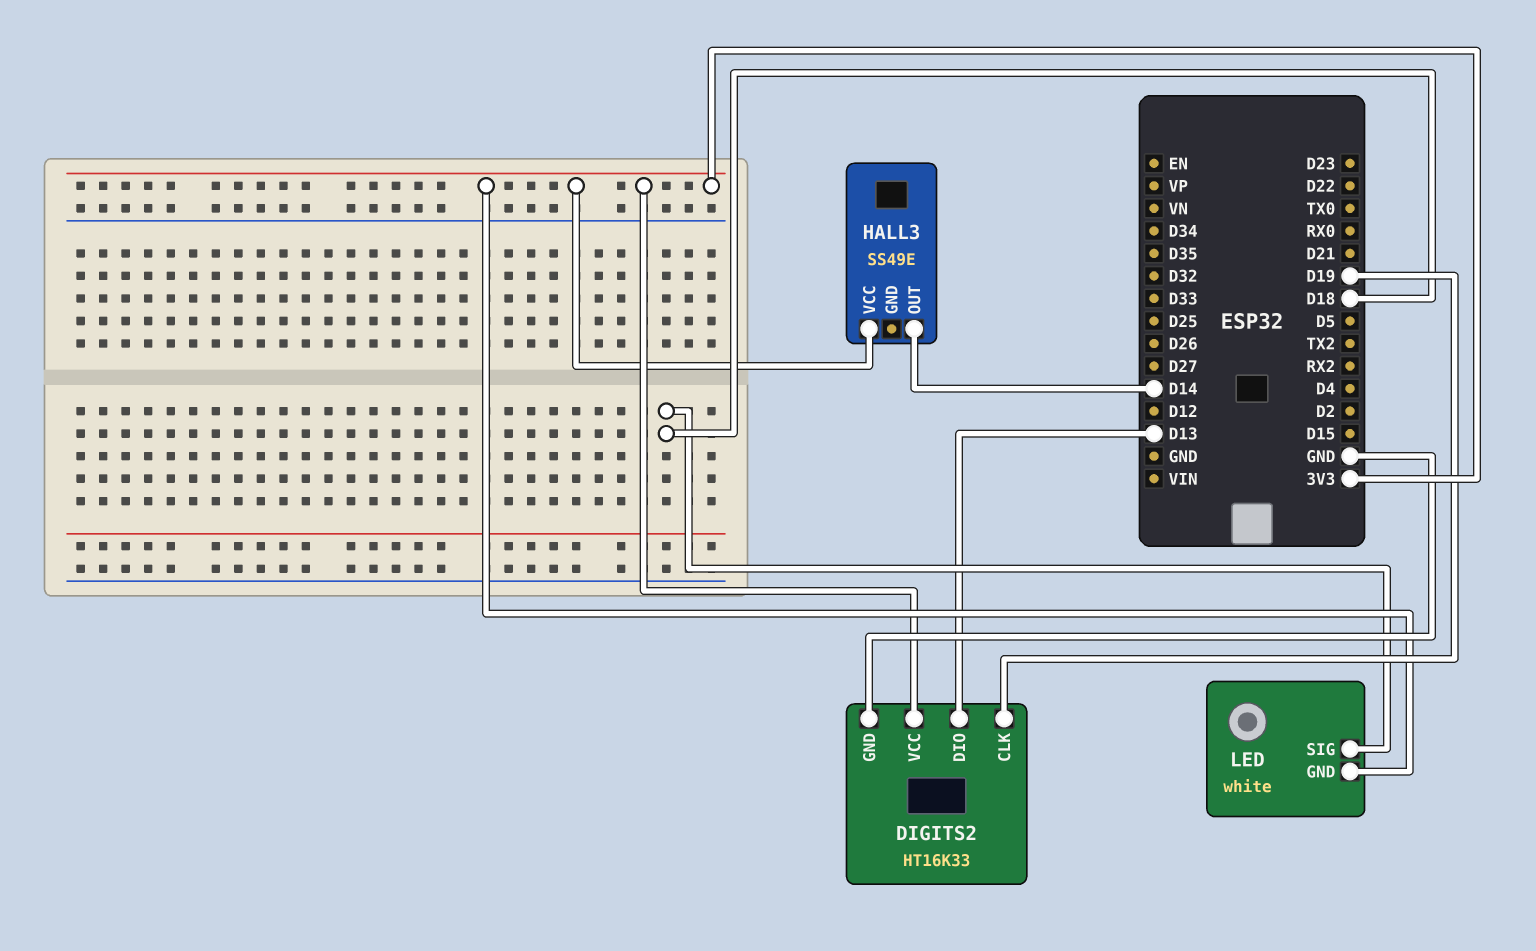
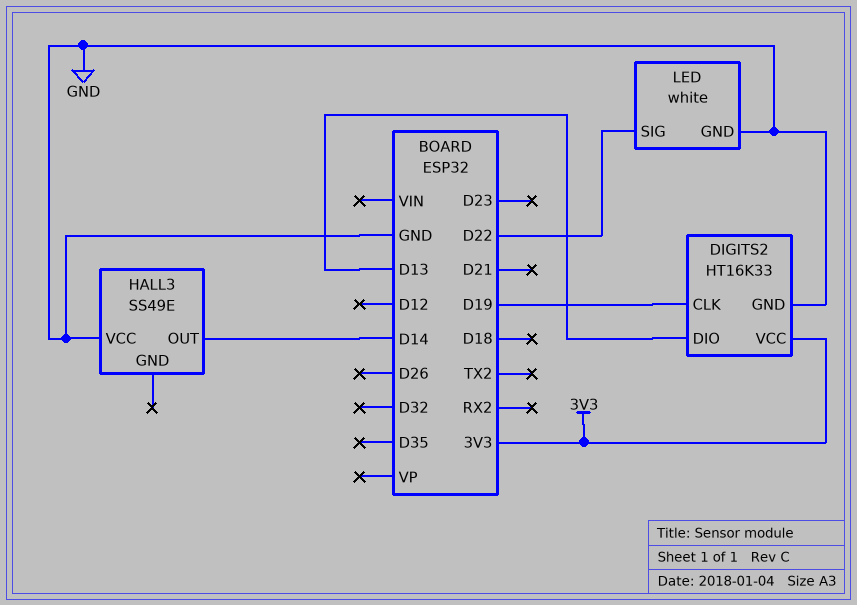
HALL3 pin VCC: 3V3 -> GND
LED pin GND: 3V3 -> GND
LED pin SIG: D18 -> D22

